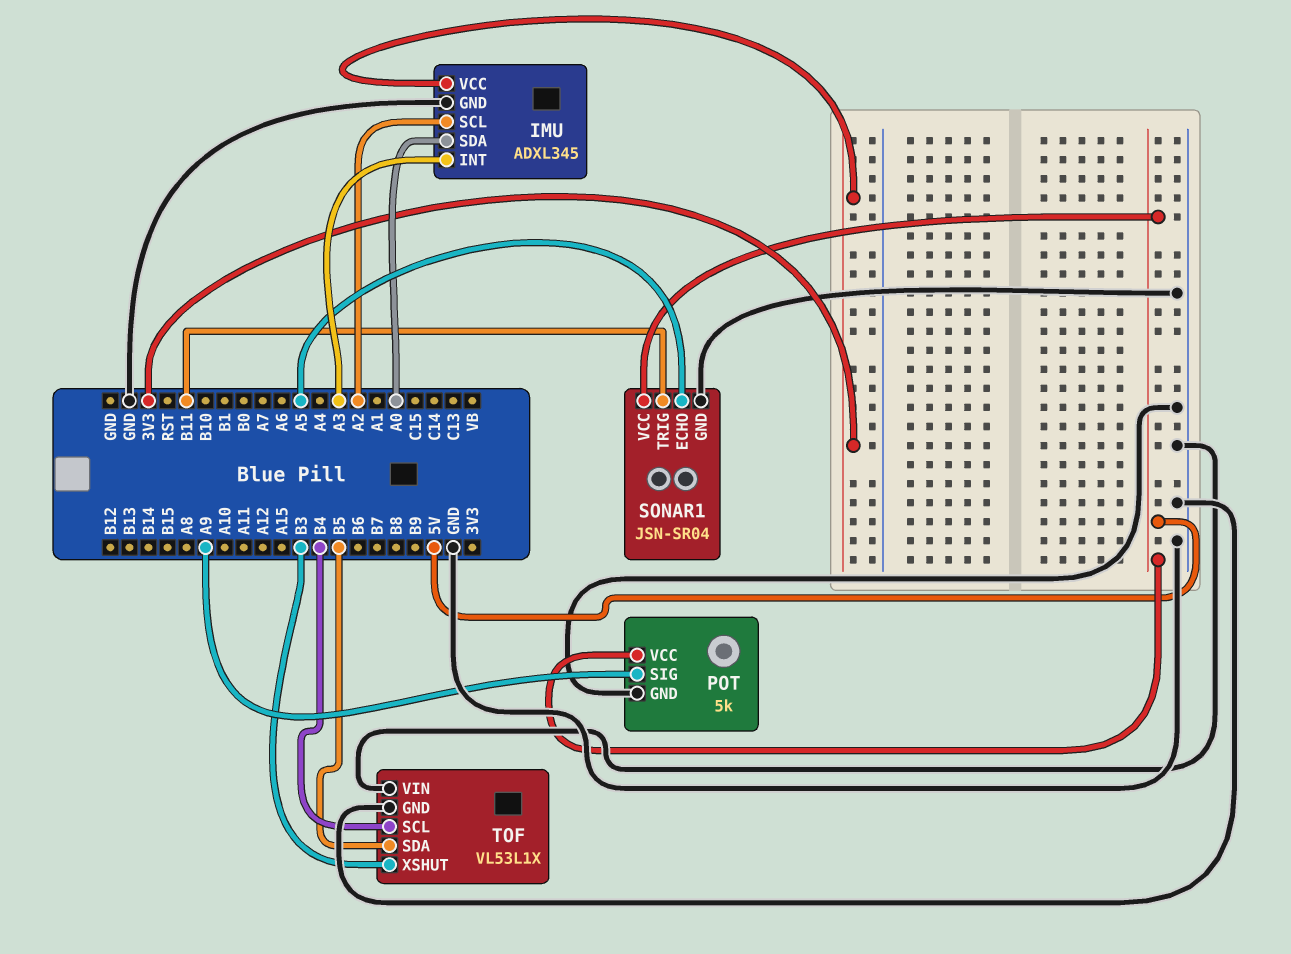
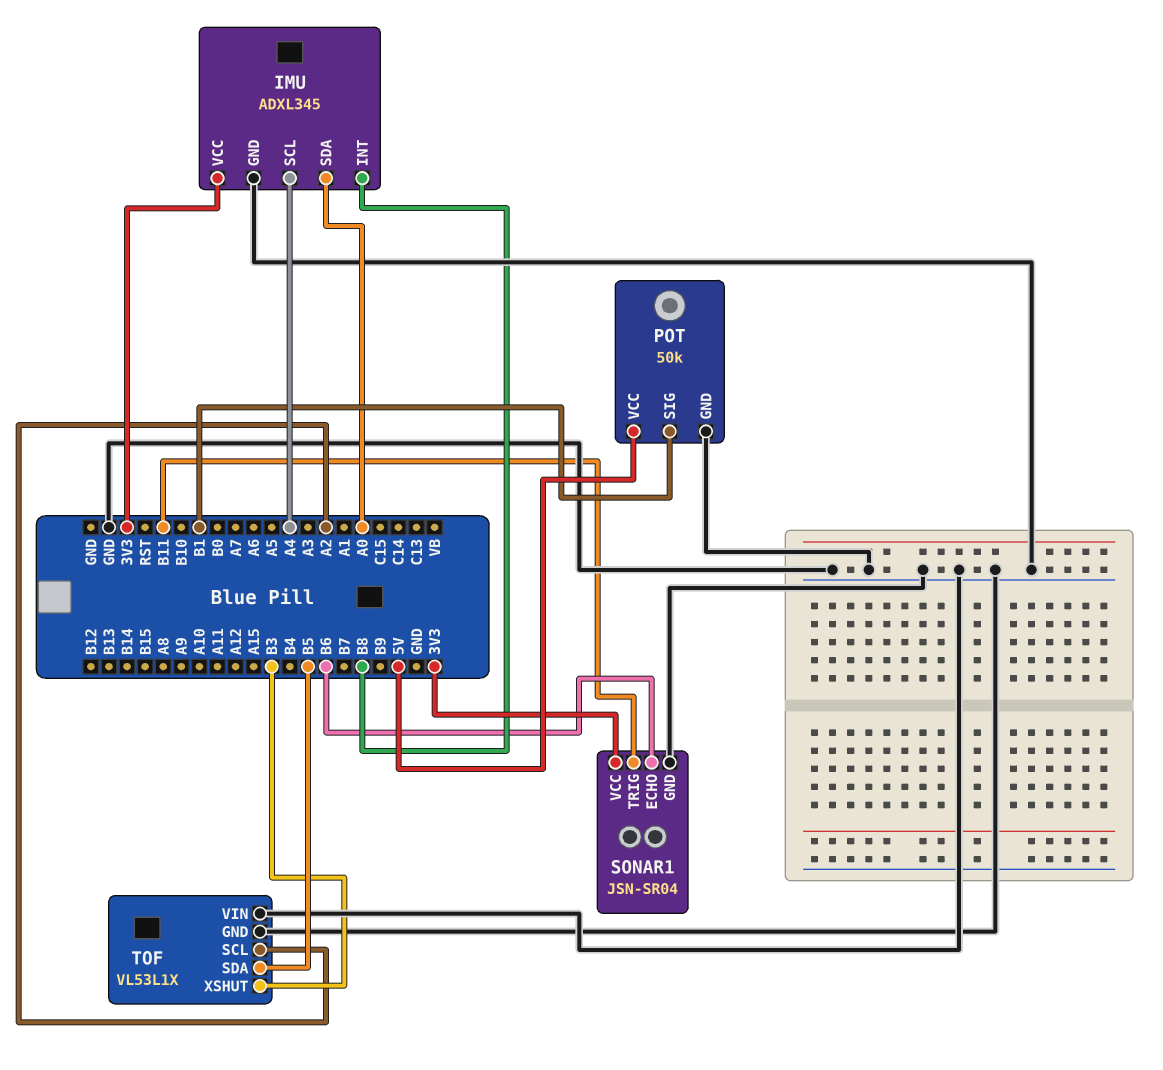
IMU pin INT: A3 -> B8
IMU pin SCL: A2 -> A4
POT: 5k -> 50k
POT pin SIG: A9 -> B1
SONAR1 pin ECHO: A5 -> B6
SONAR1 pin VCC: 5V -> 3V3
TOF pin SCL: B4 -> A2

